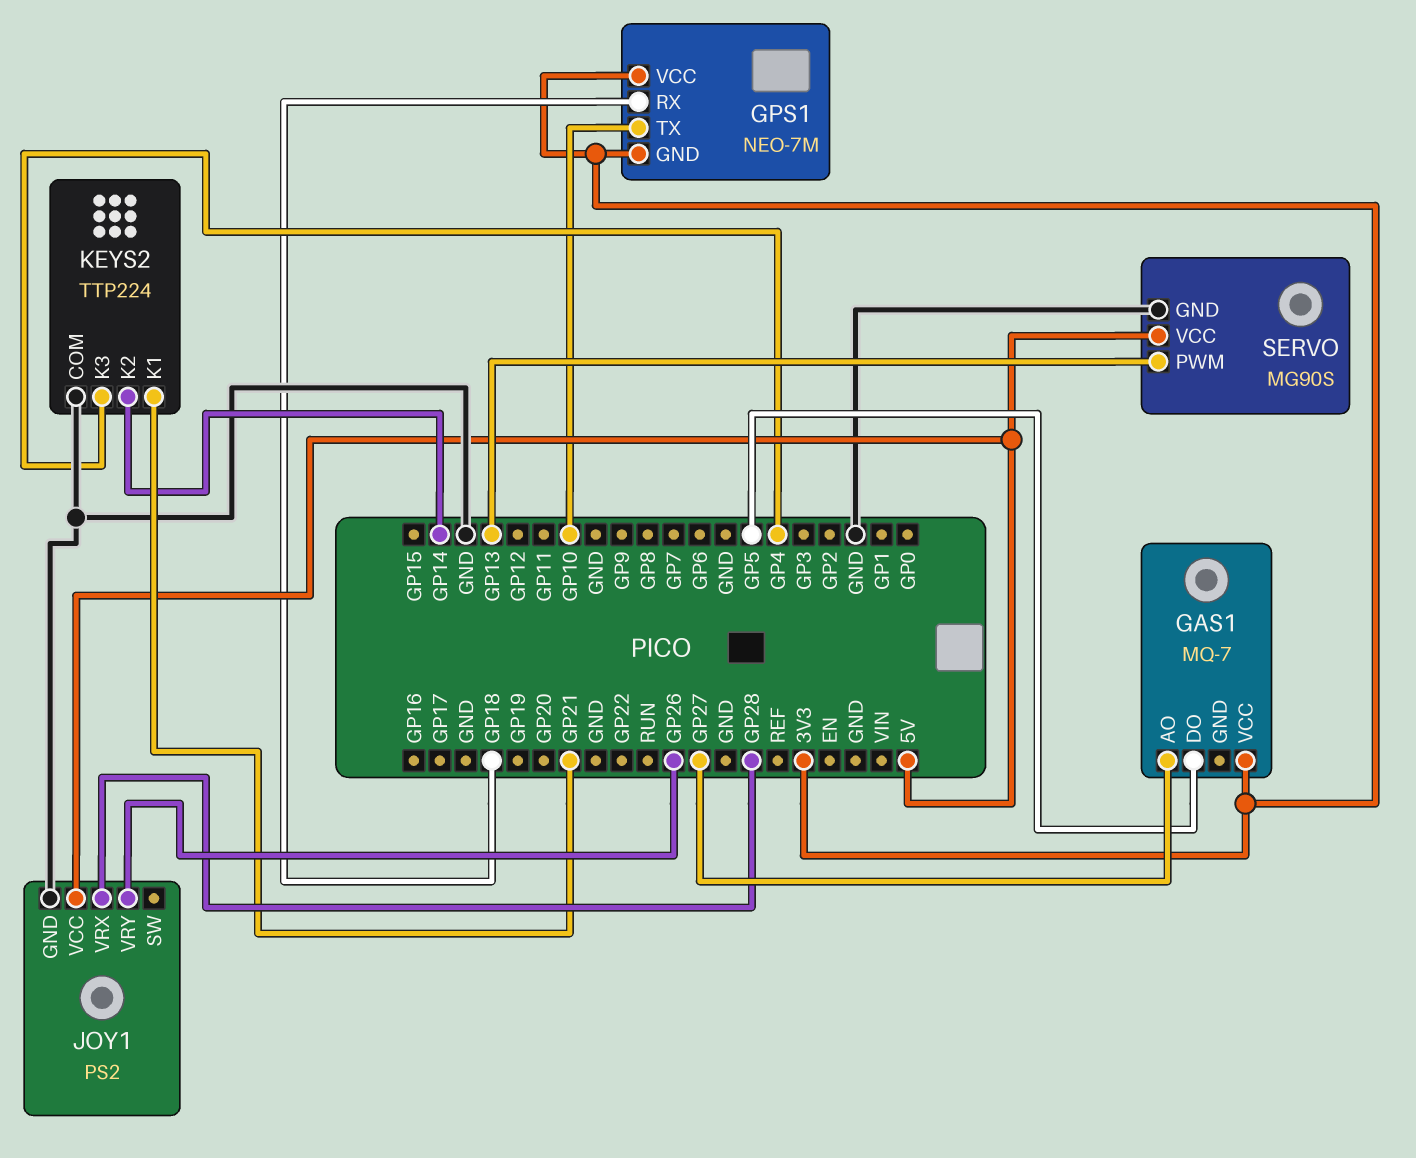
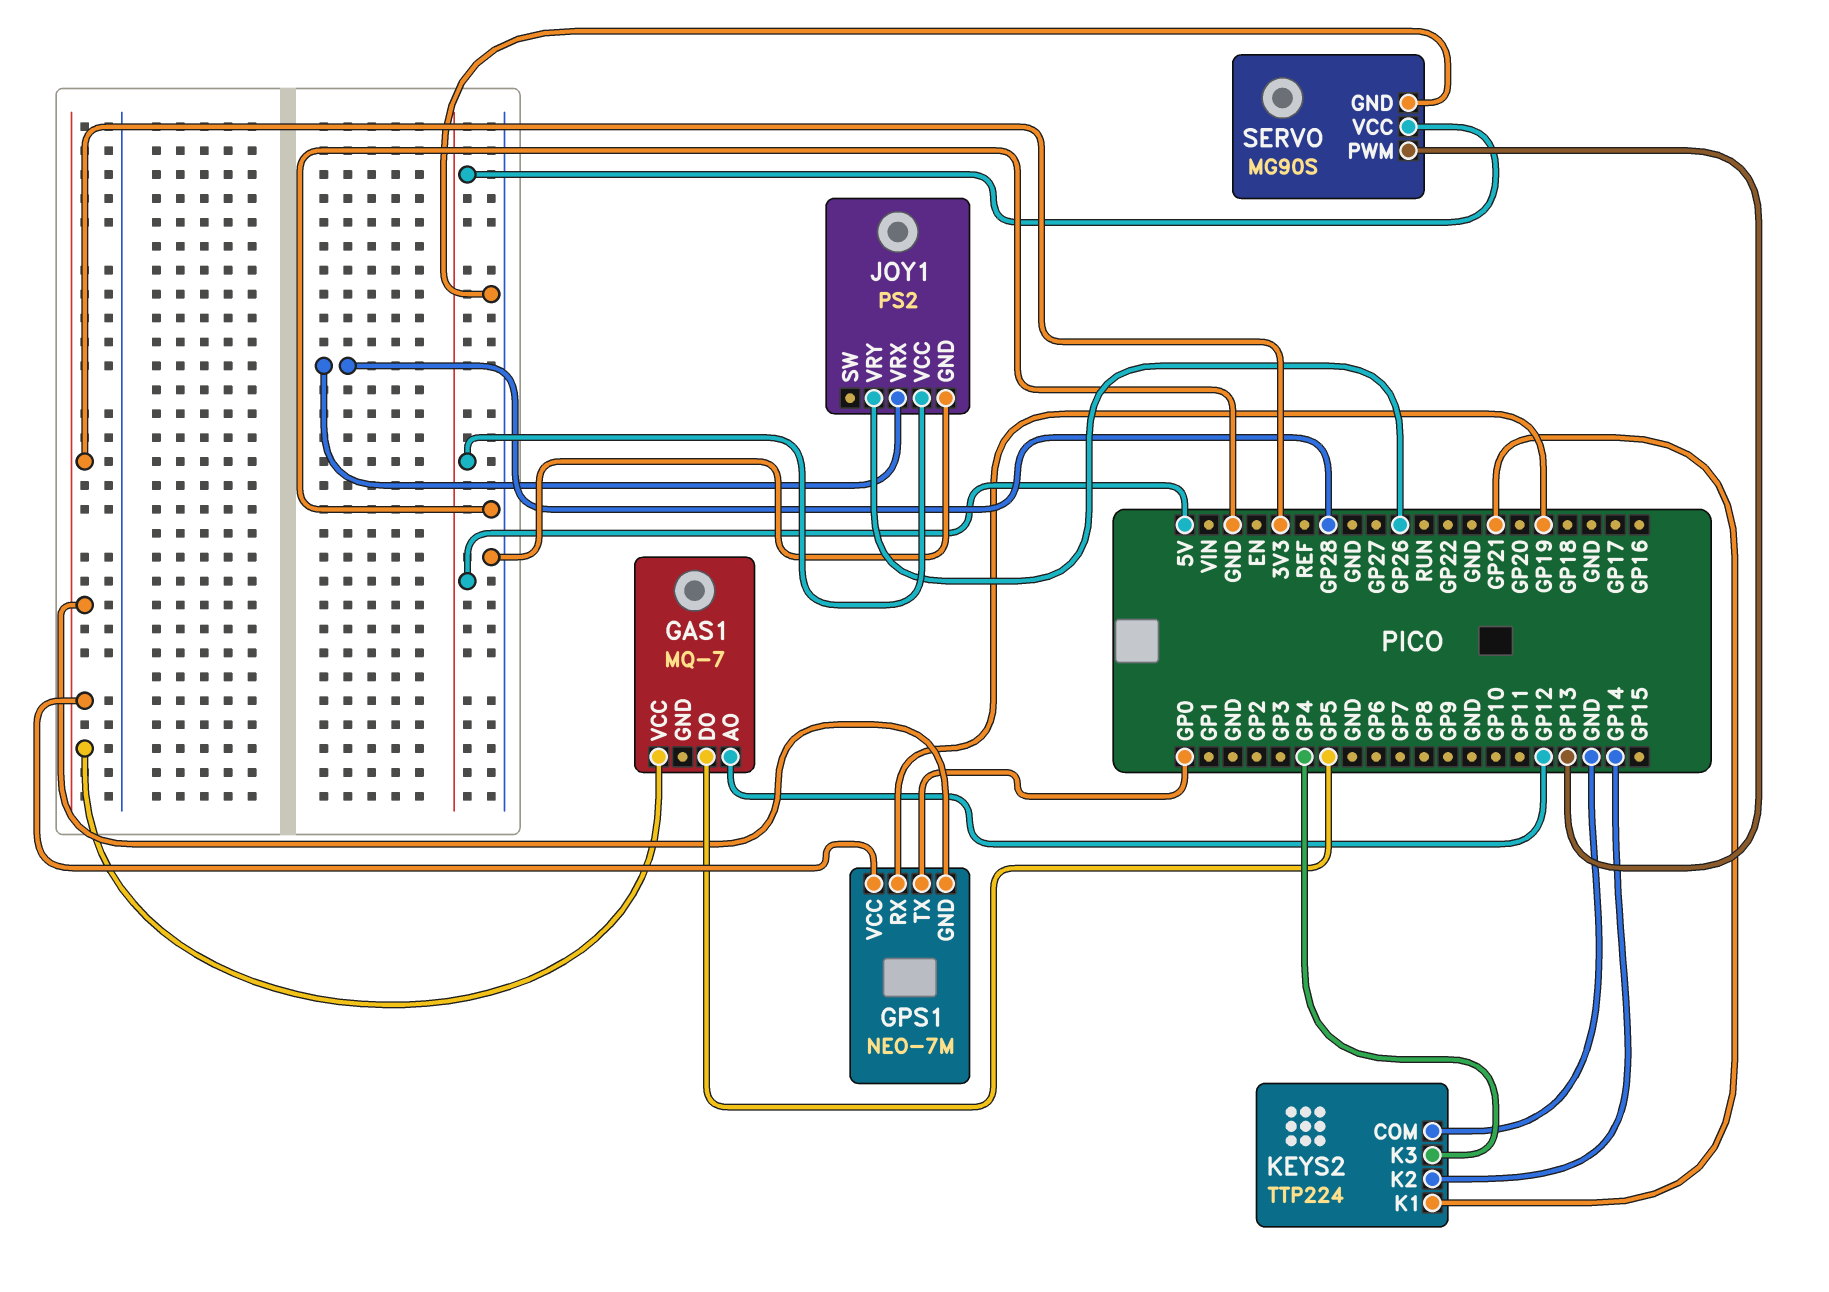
GAS1 pin AO: GP27 -> GP12
GPS1 pin RX: GP18 -> GP19
GPS1 pin TX: GP10 -> GP0

